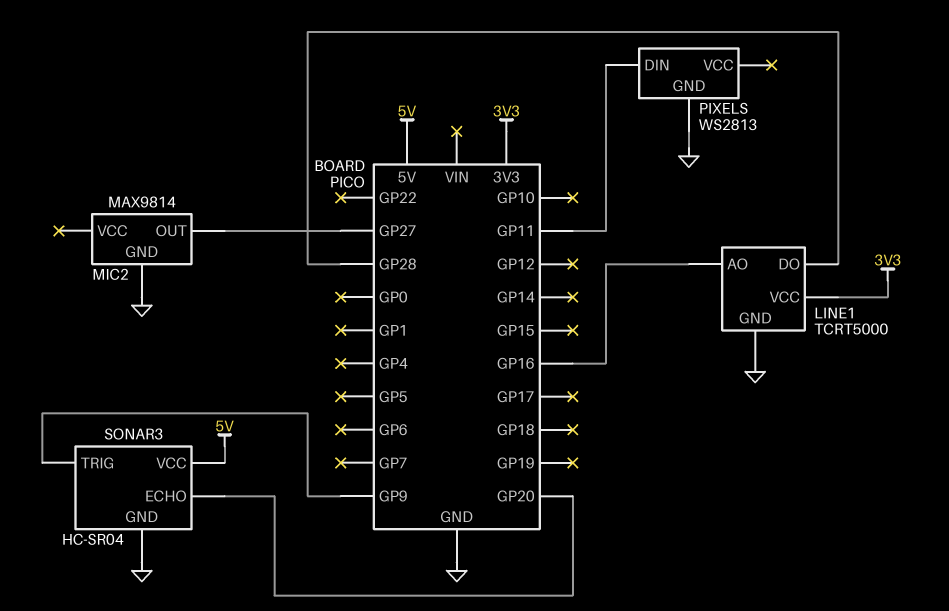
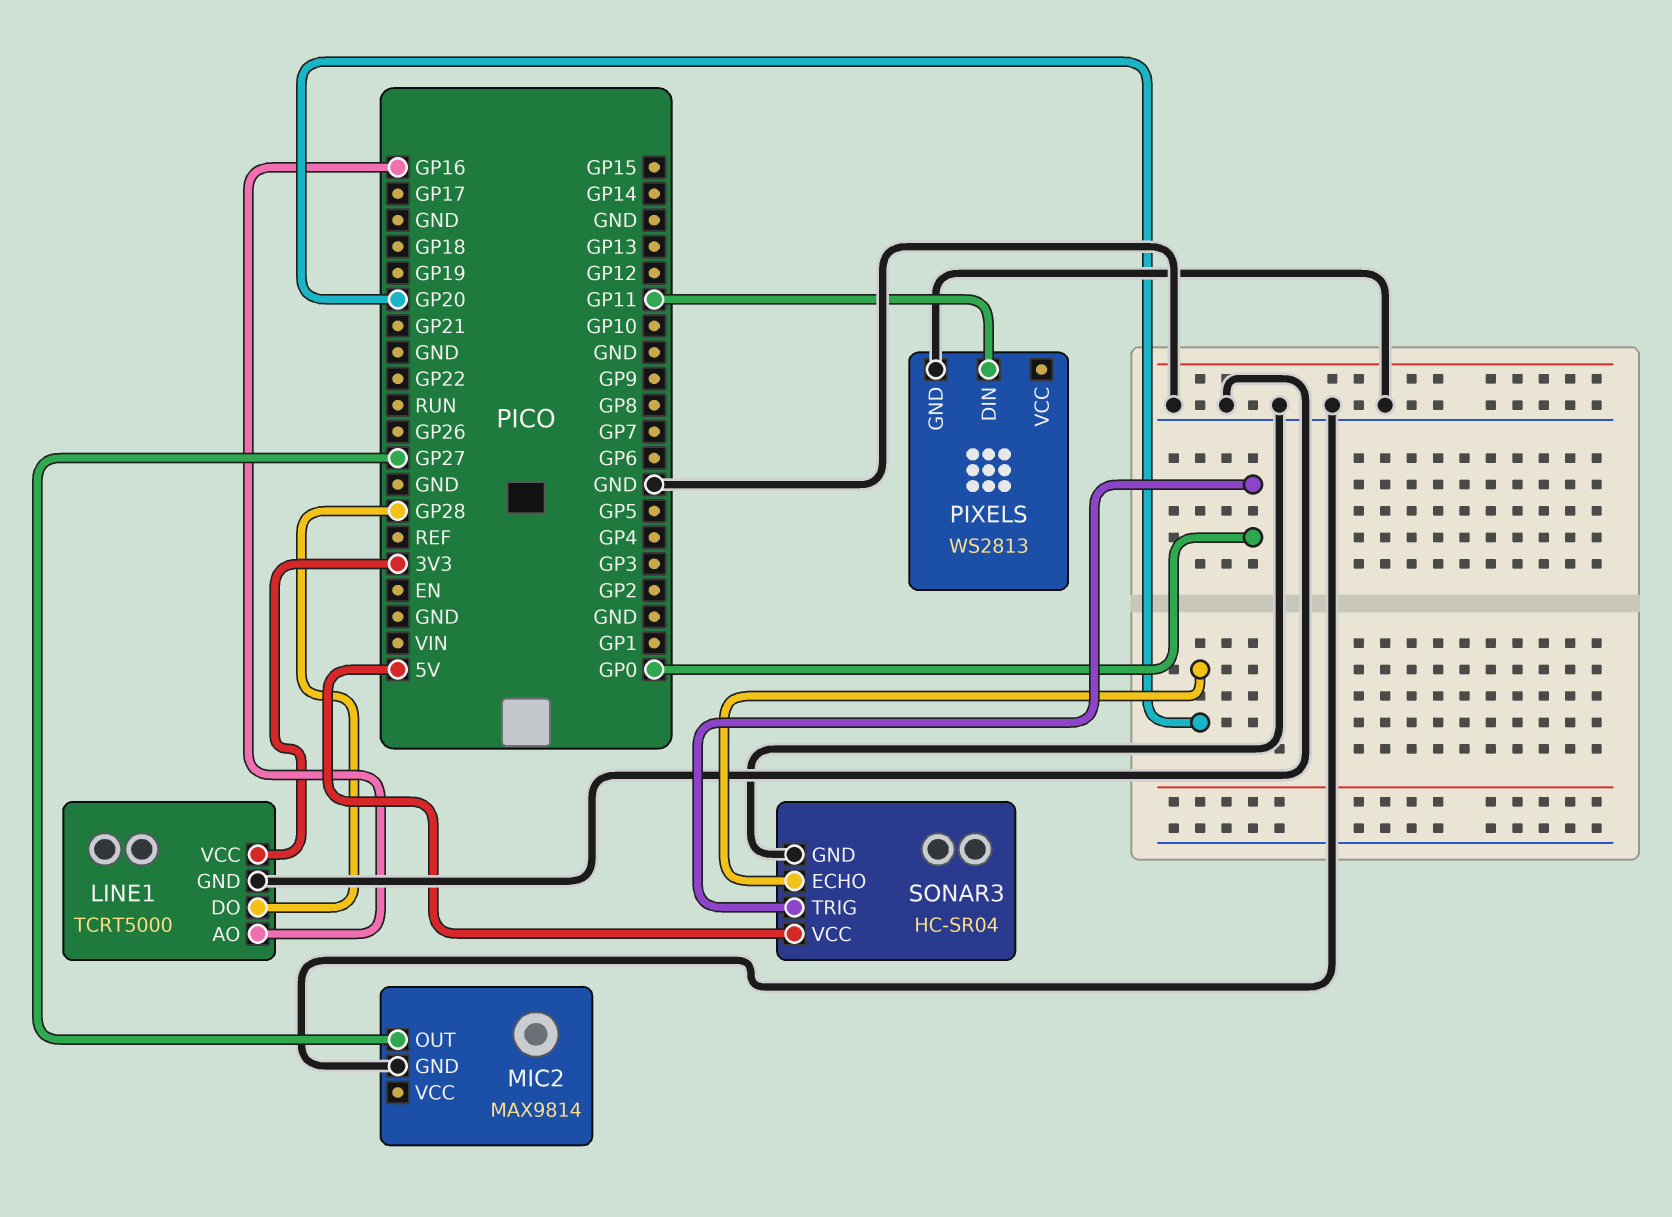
SONAR3 pin TRIG: GP9 -> GP0

